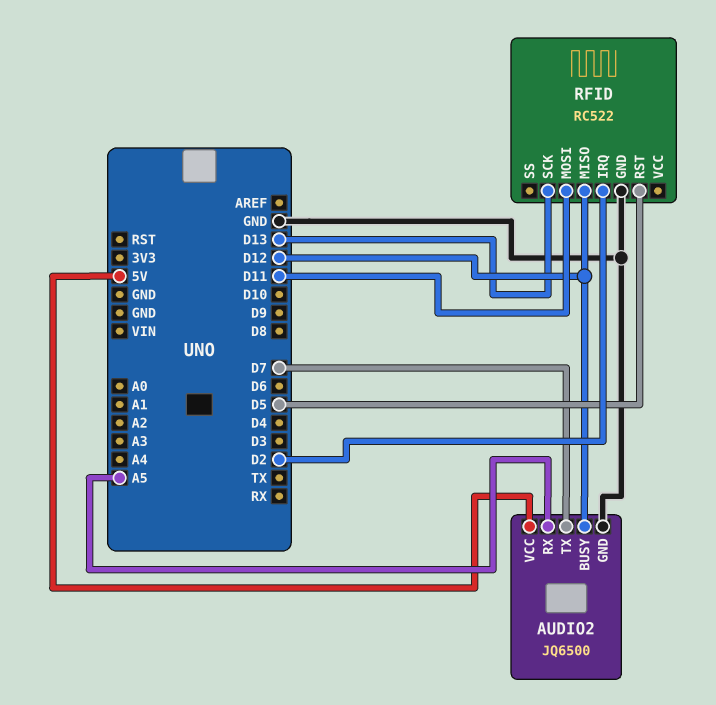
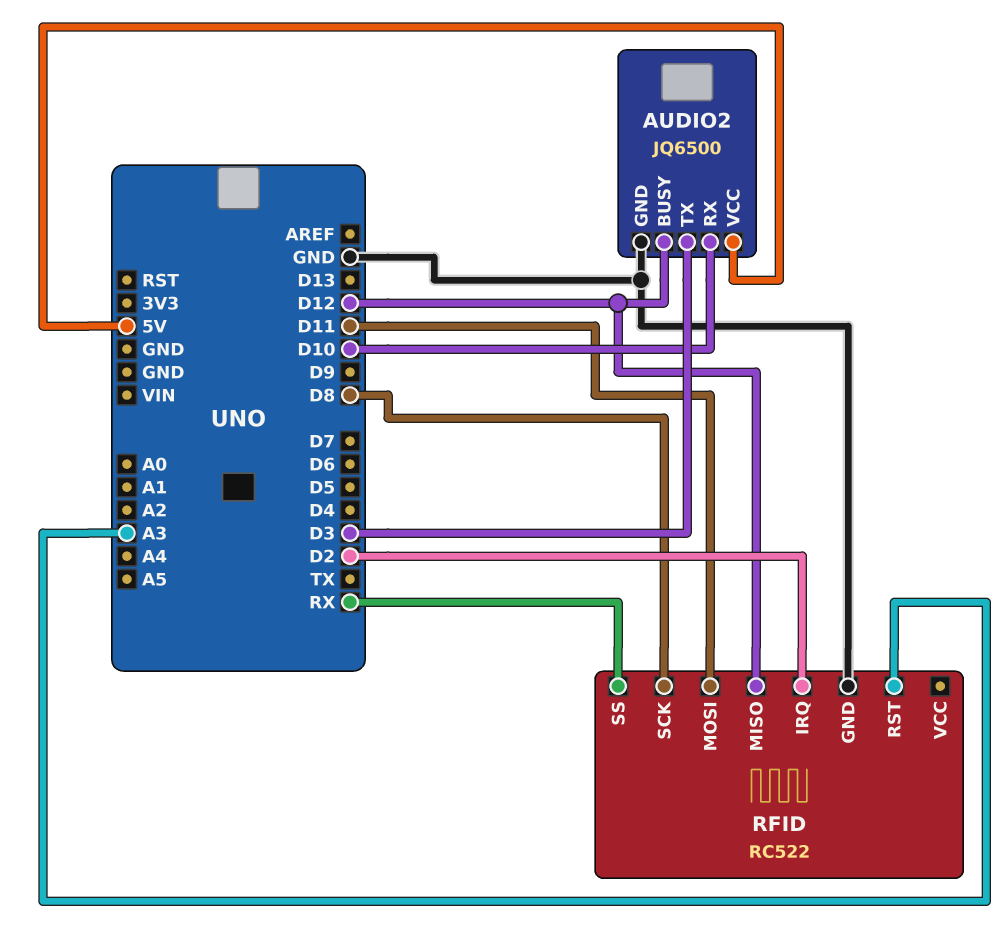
AUDIO2 pin RX: A5 -> D10
AUDIO2 pin TX: D7 -> D3
RFID pin RST: D5 -> A3
RFID pin SCK: D13 -> D8
RFID pin SS: none -> RX

